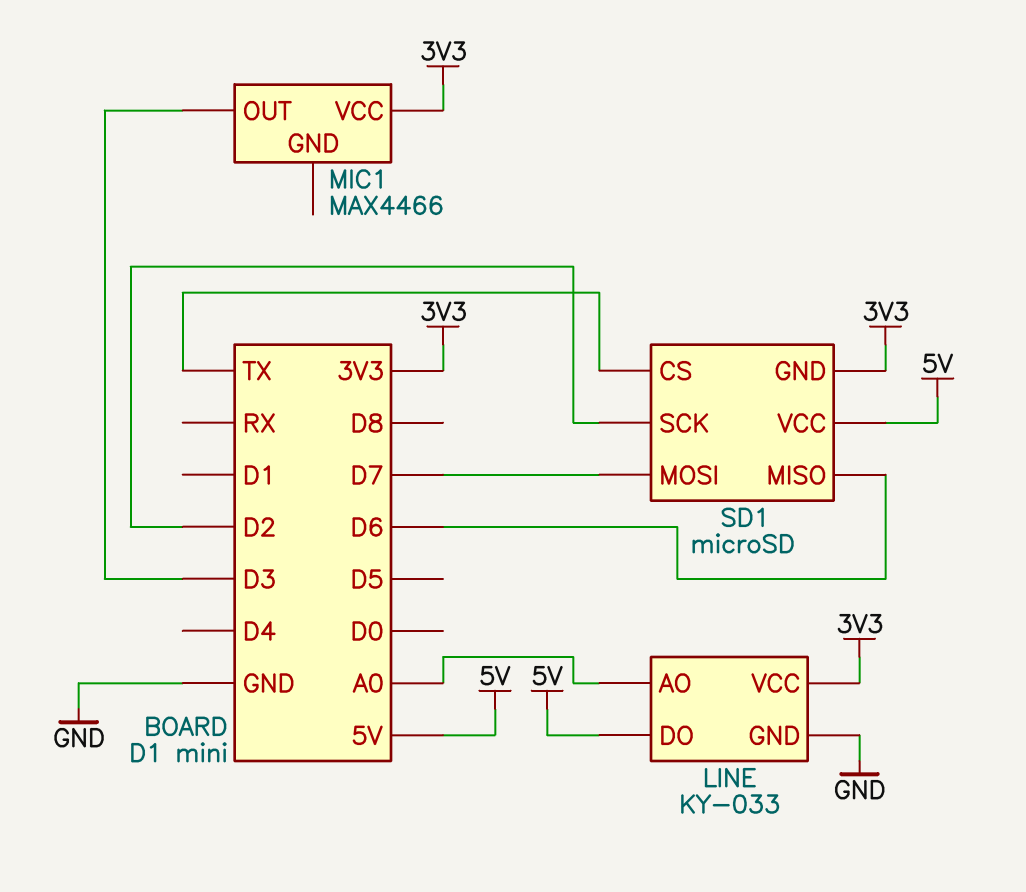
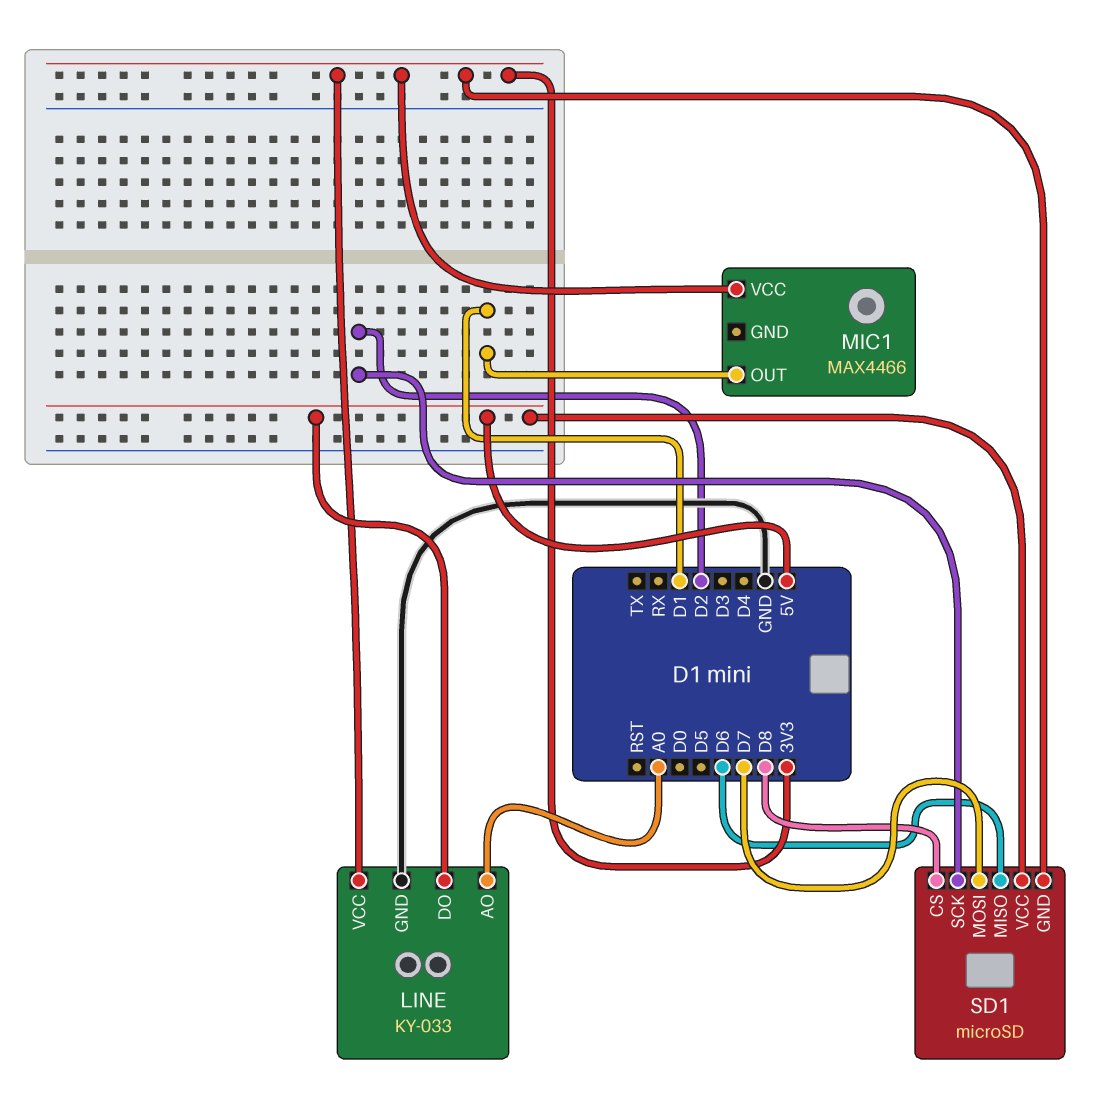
MIC1 pin OUT: D3 -> D1
SD1 pin CS: TX -> D8

